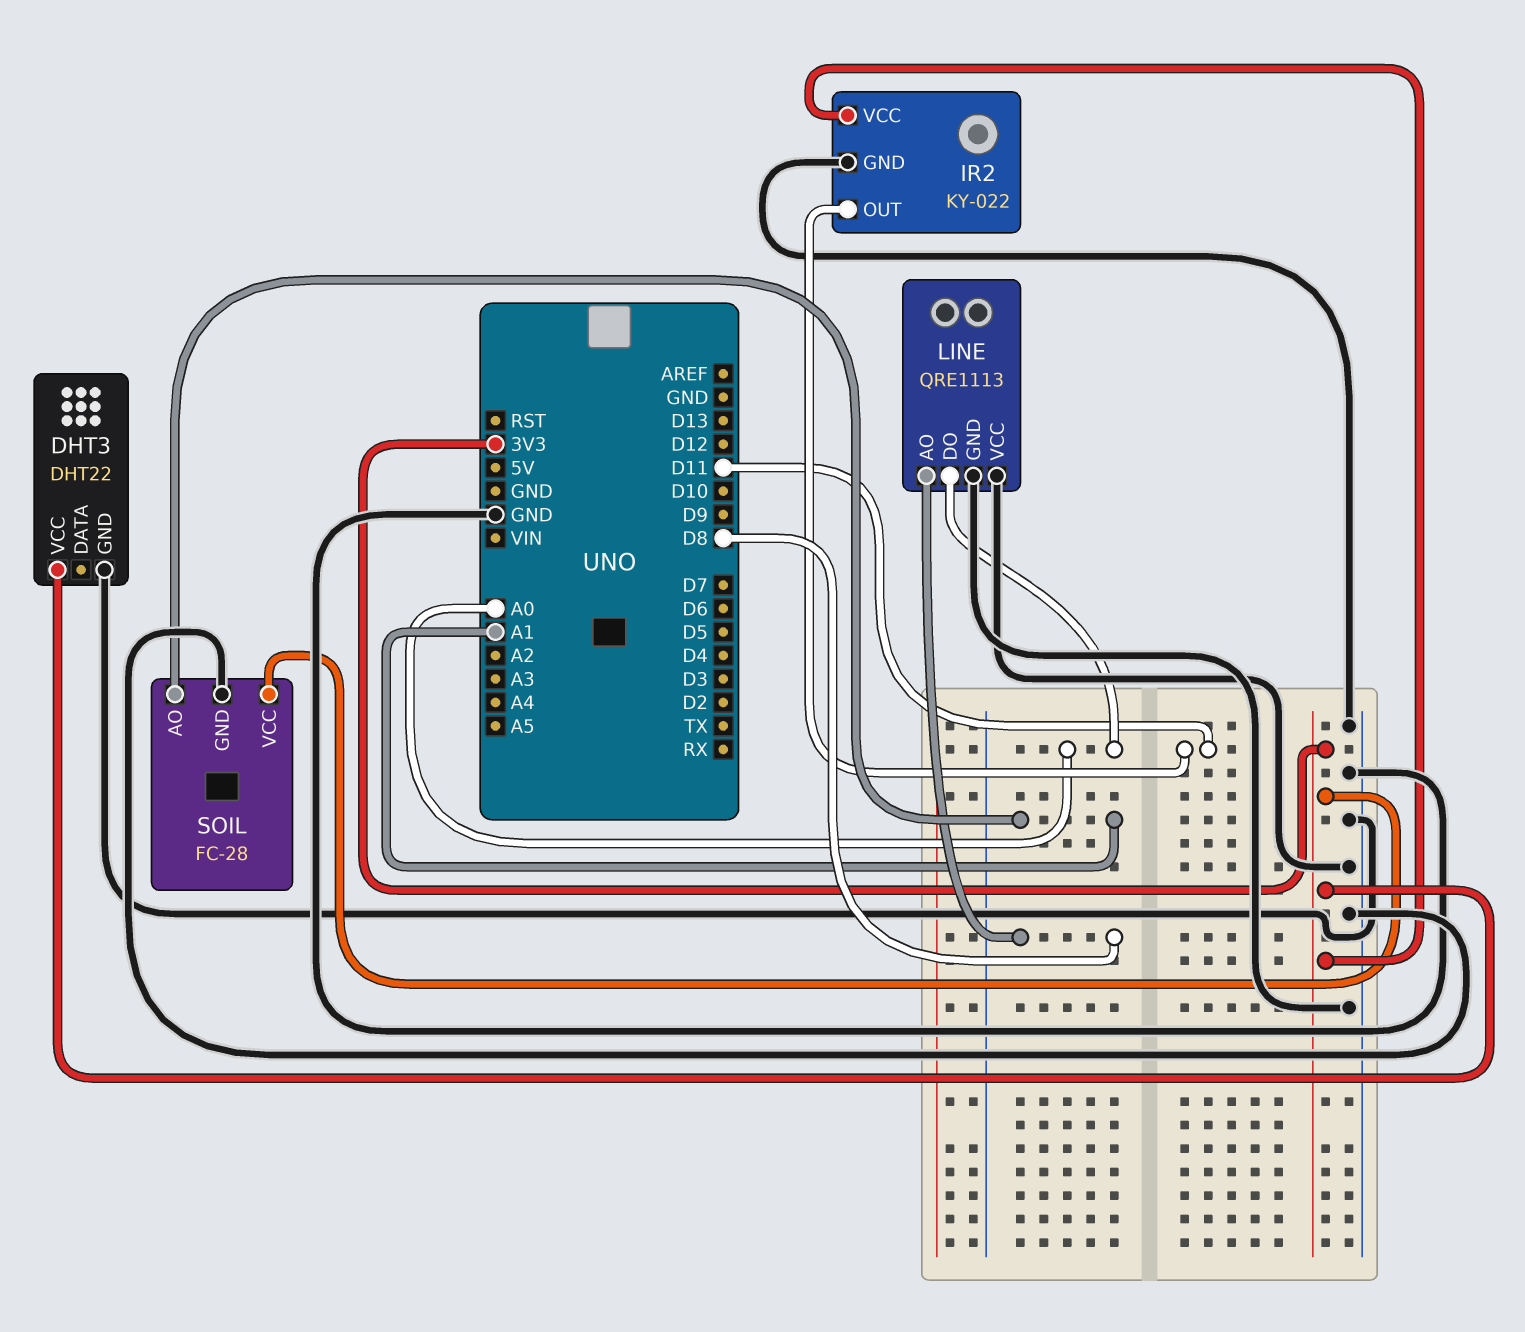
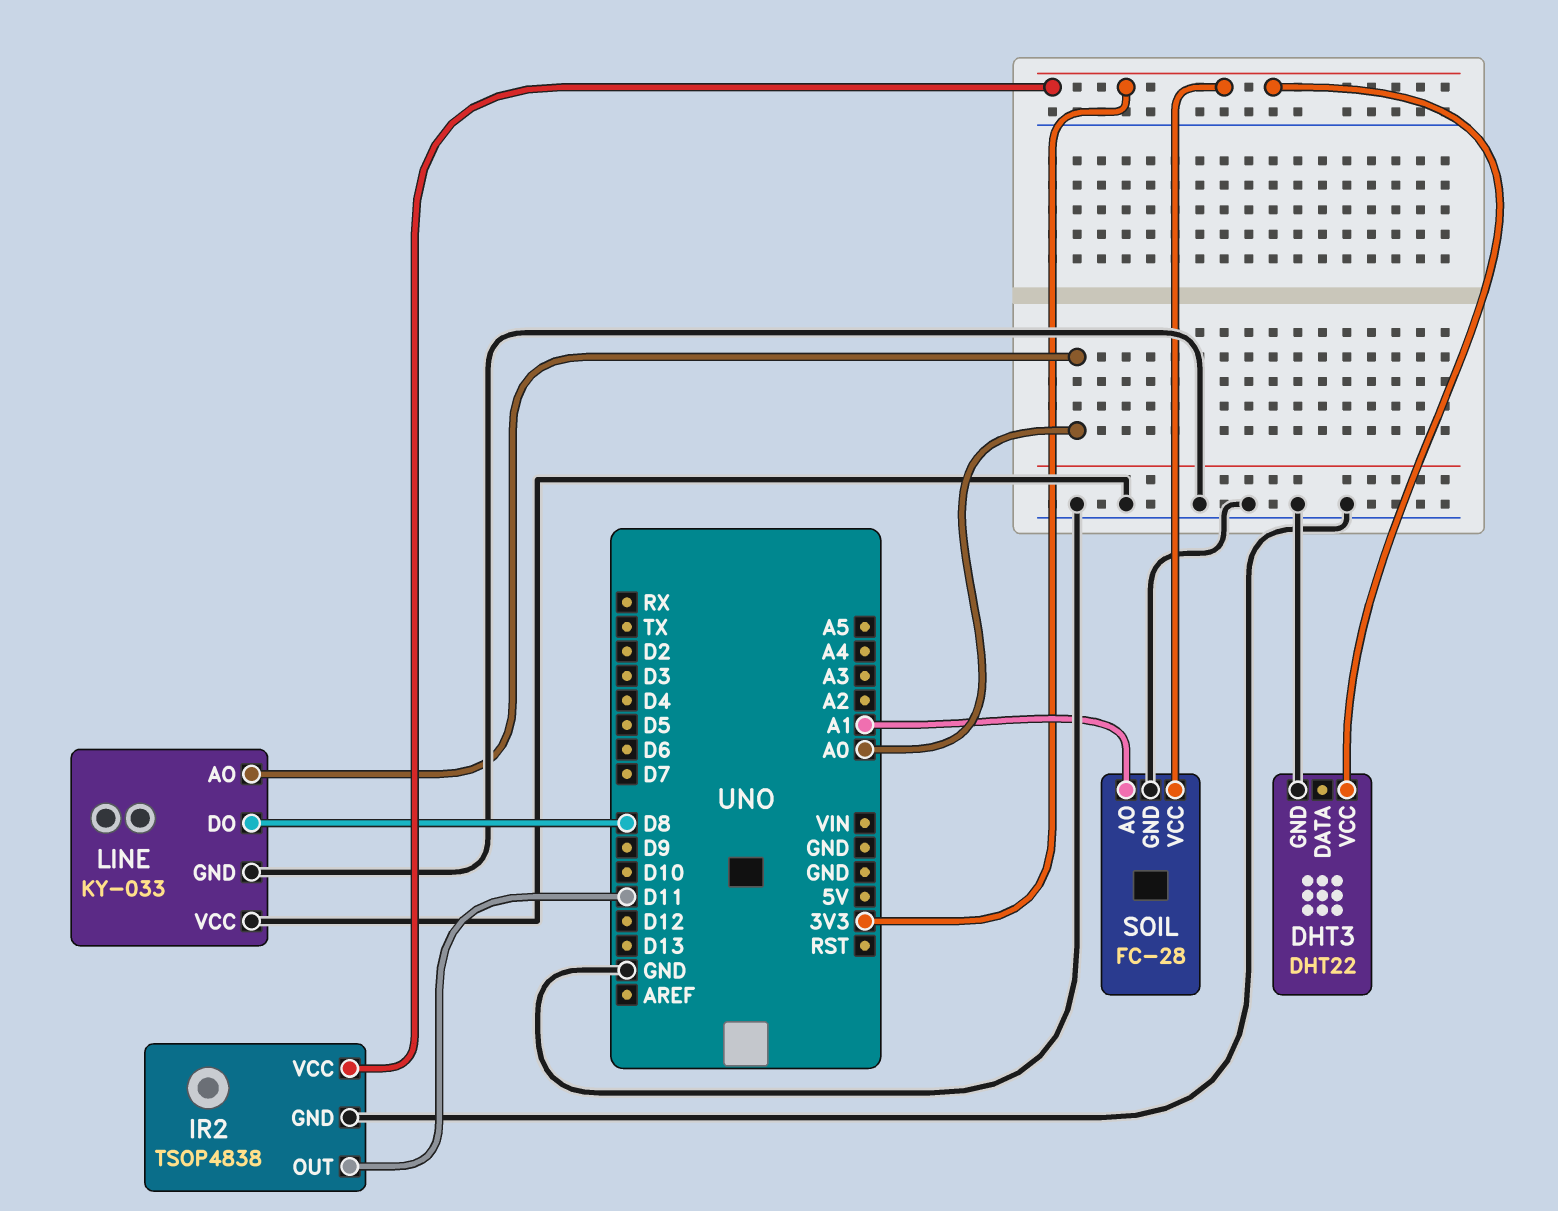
IR2: KY-022 -> TSOP4838
LINE: QRE1113 -> KY-033
LINE pin AO: D8 -> A0
LINE pin DO: A0 -> D8

